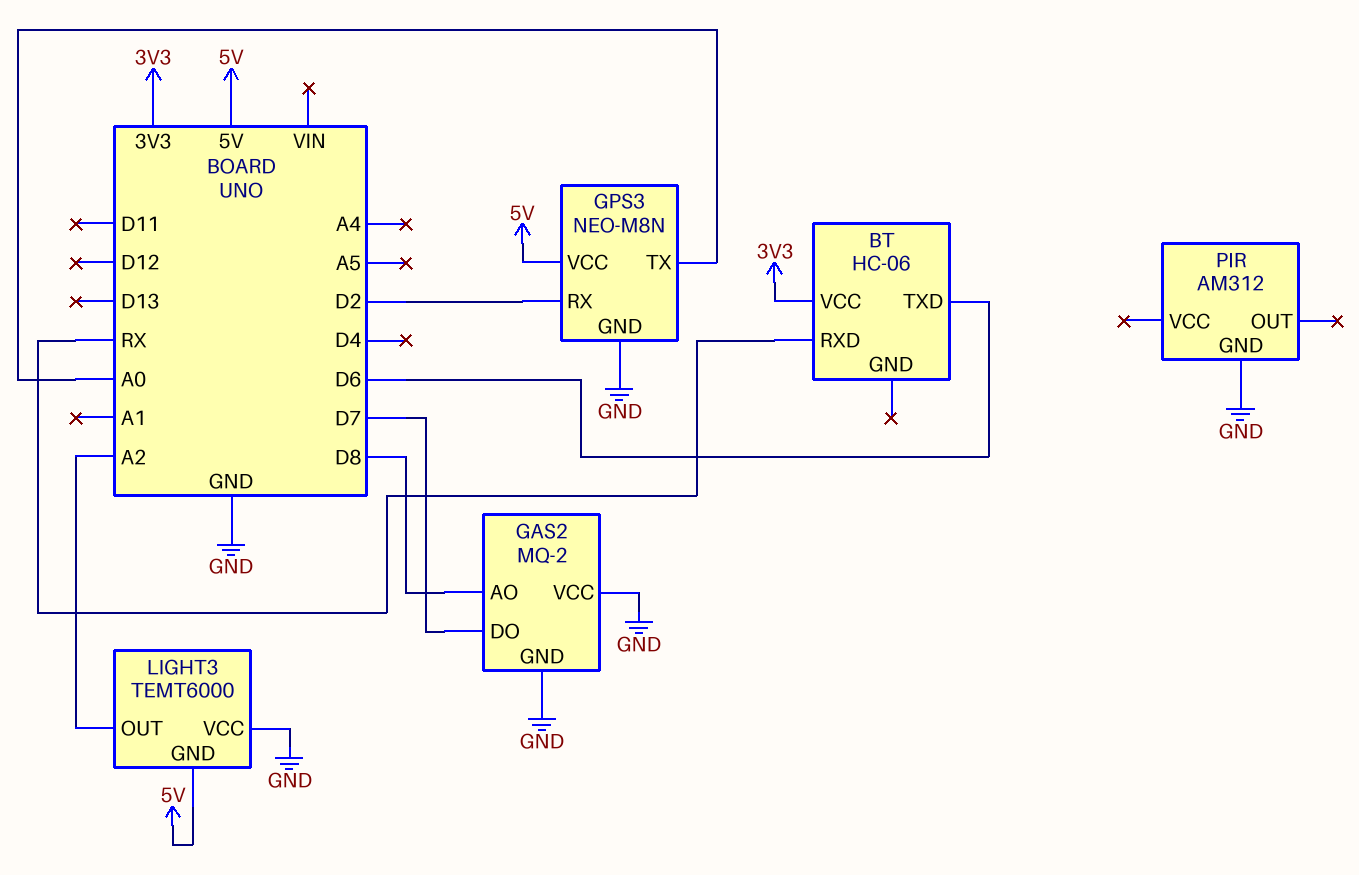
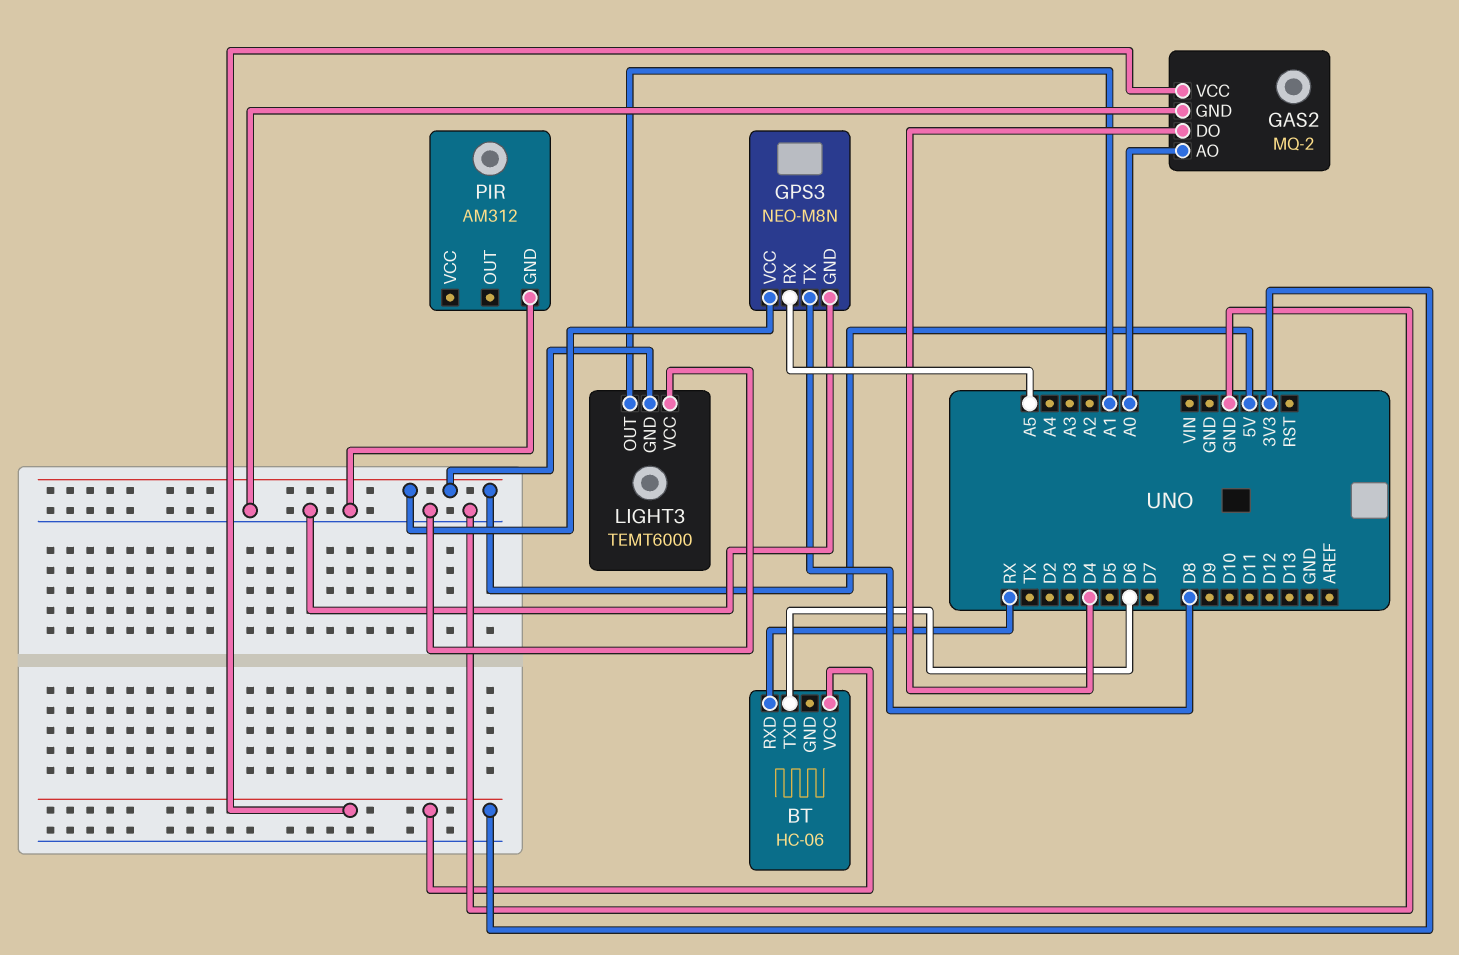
GAS2 pin AO: D8 -> A0
GAS2 pin DO: D7 -> D4
GAS2 pin VCC: GND -> 3V3
GPS3 pin RX: D2 -> A5
GPS3 pin TX: A0 -> D8
LIGHT3 pin OUT: A2 -> A1

